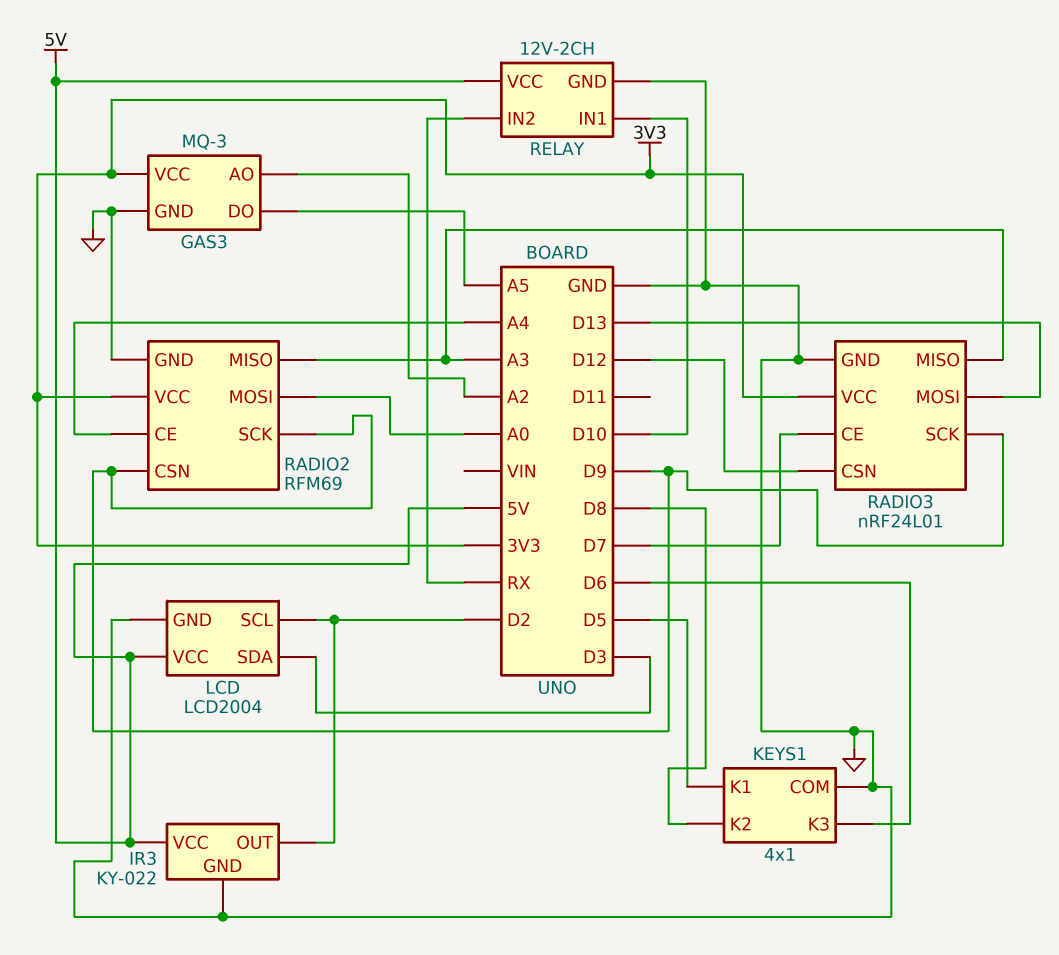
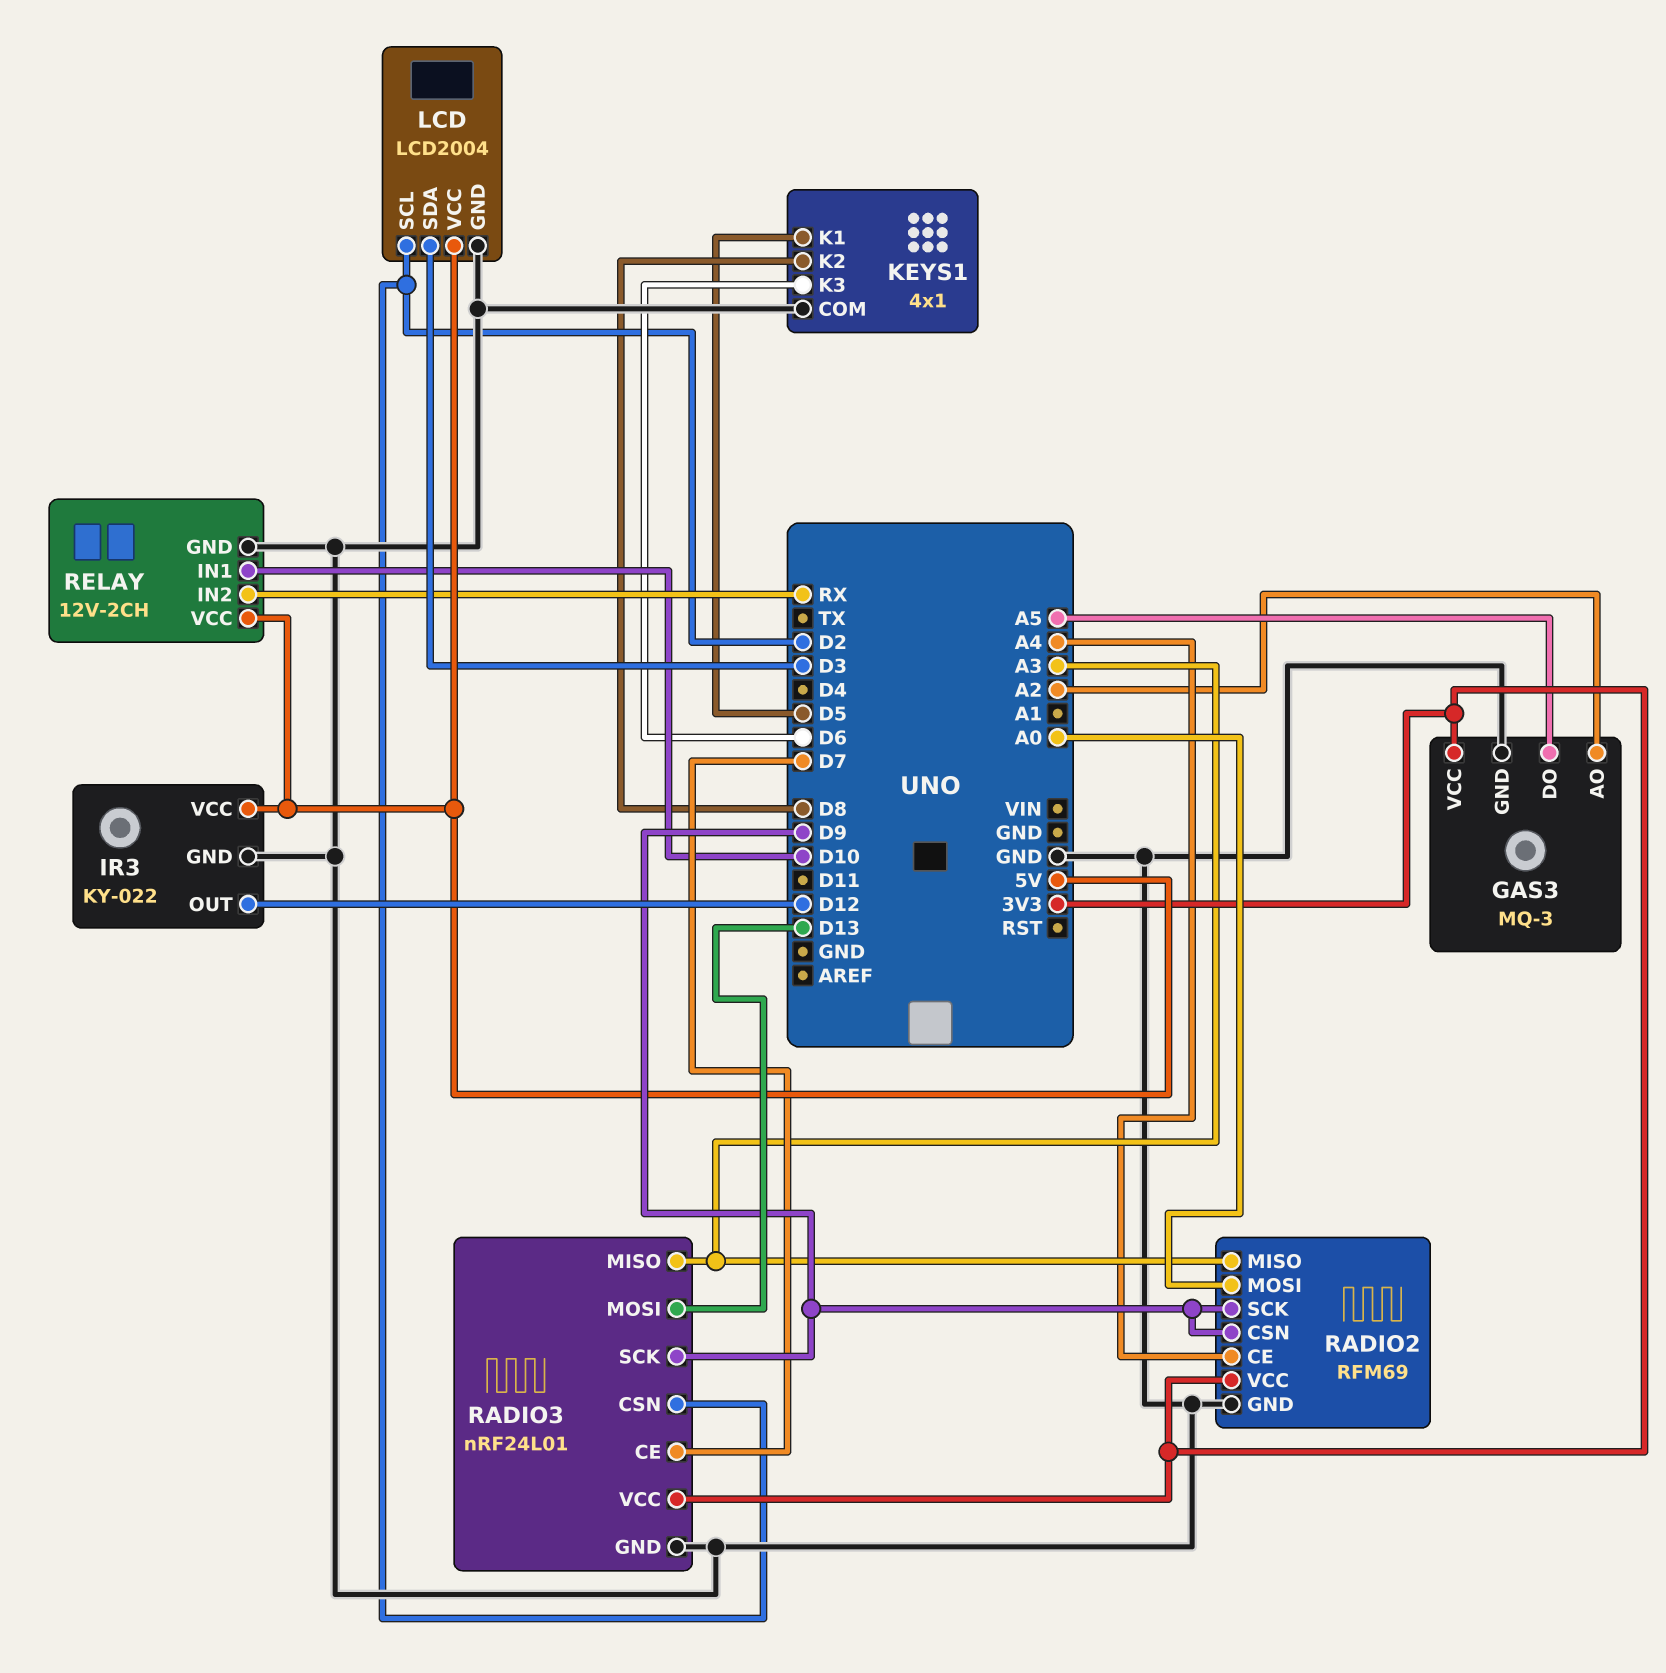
IR3 pin OUT: D2 -> D12
RADIO3 pin CSN: D12 -> D2

